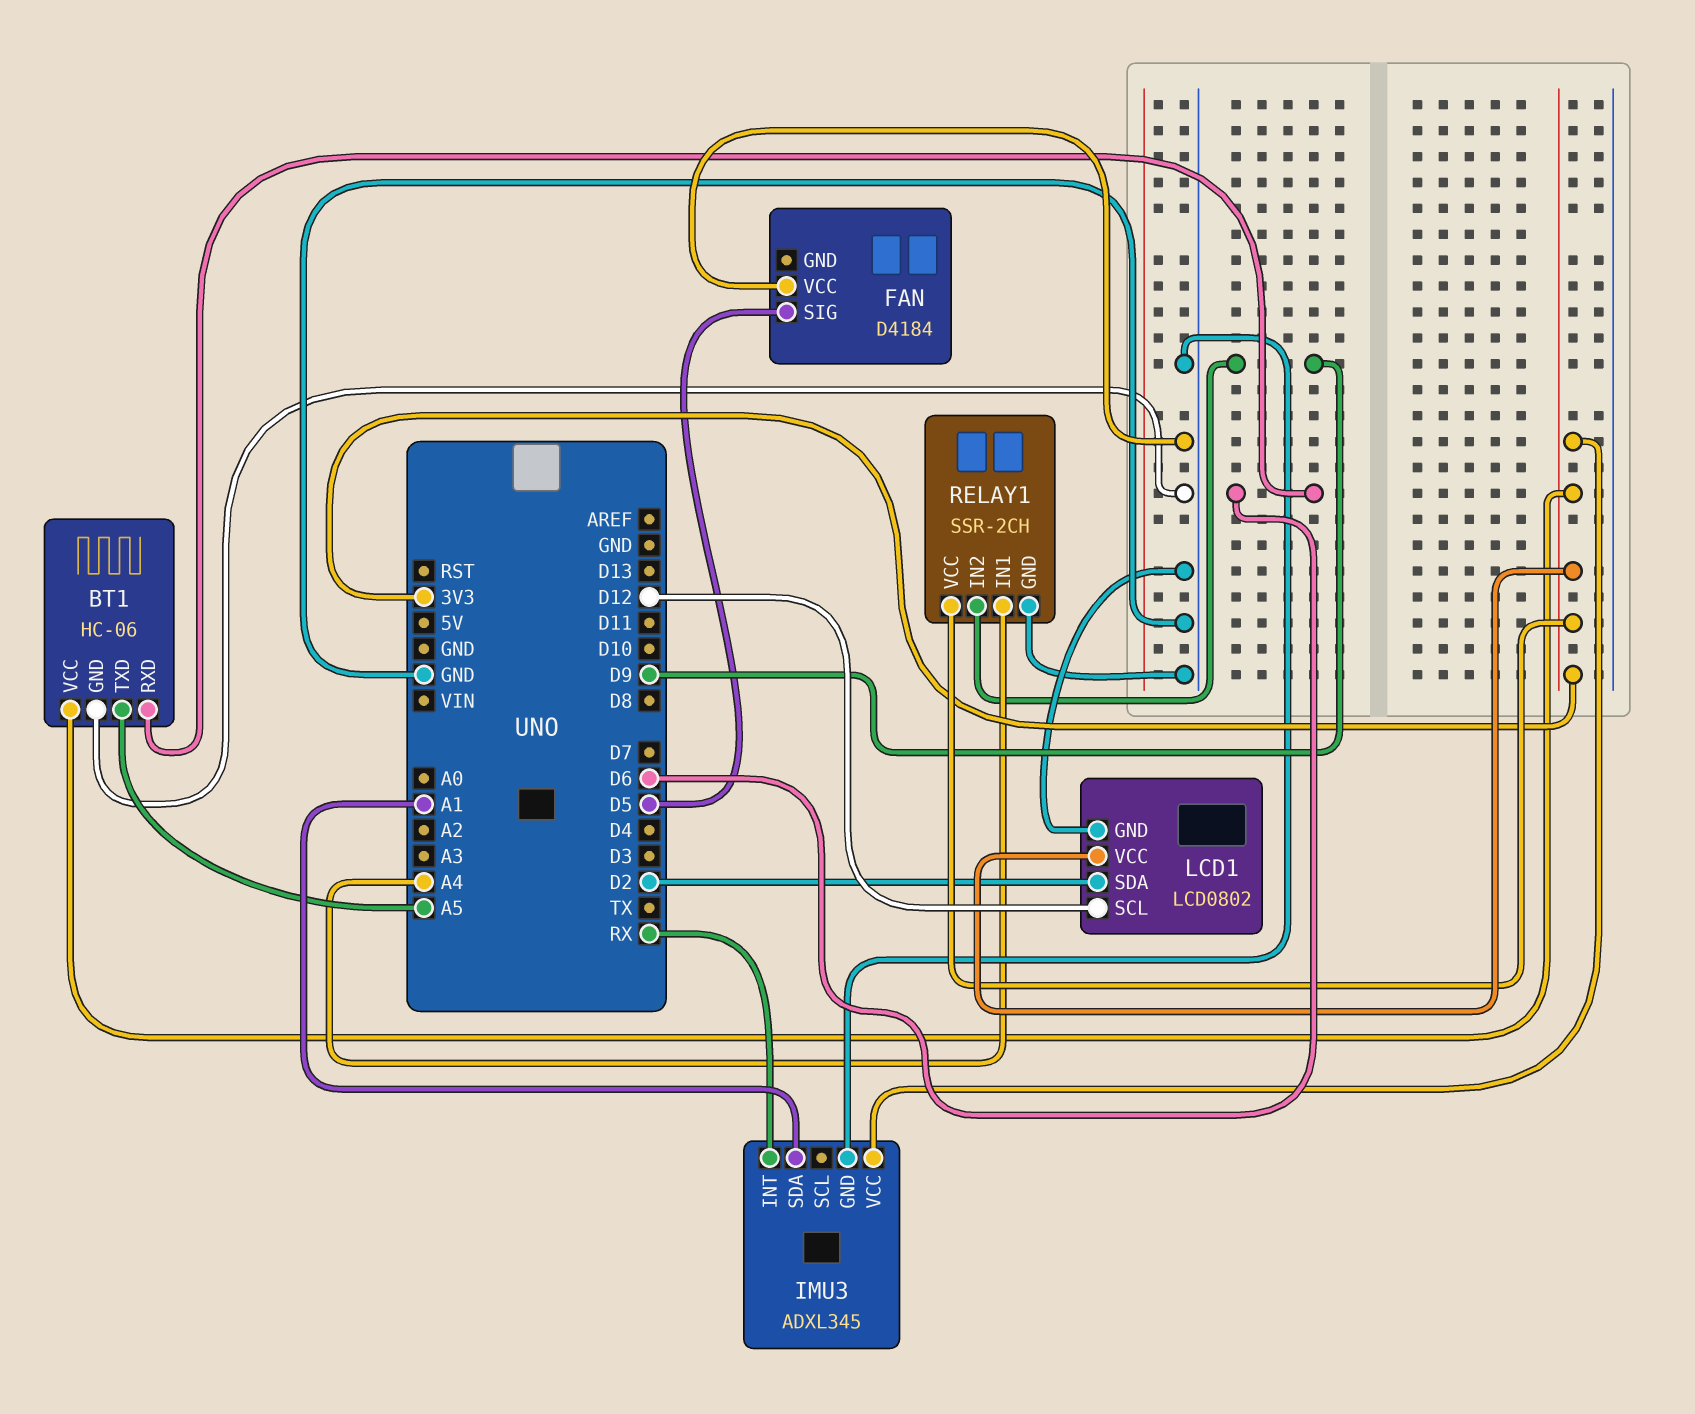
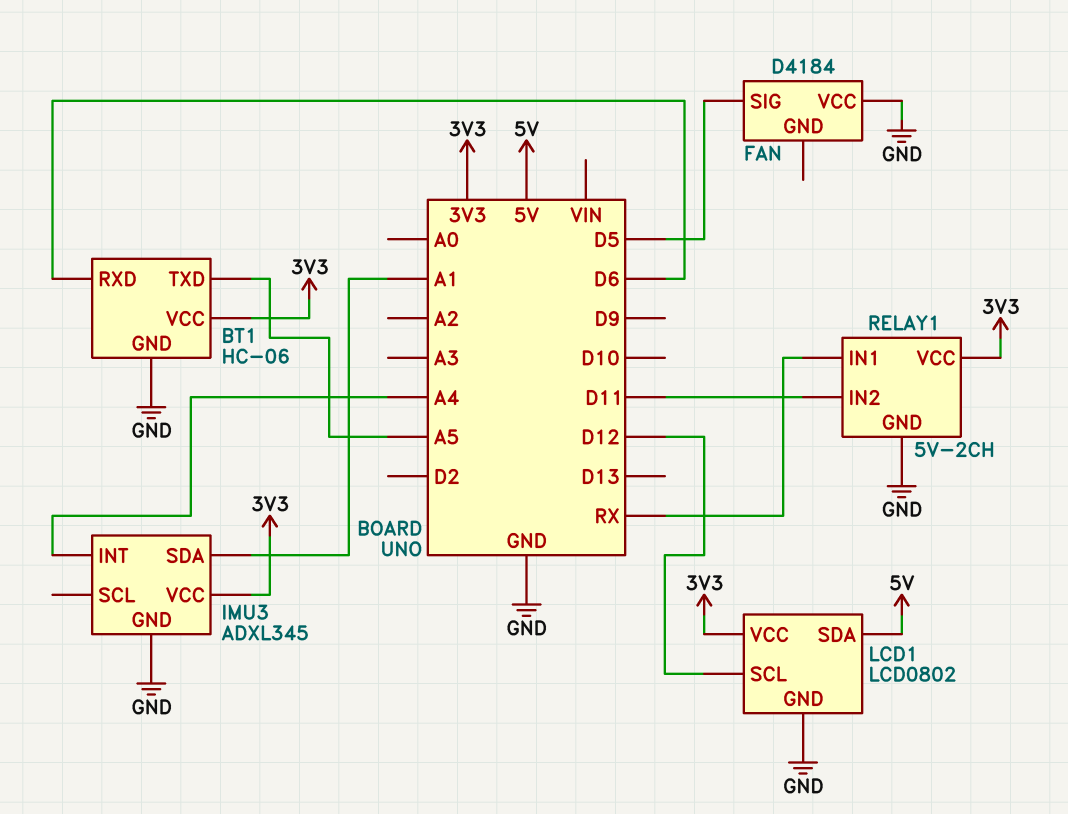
IMU3 pin INT: RX -> A4
LCD1 pin SDA: D2 -> 5V
RELAY1: SSR-2CH -> 5V-2CH
RELAY1 pin IN1: A4 -> RX
RELAY1 pin IN2: D9 -> D11

